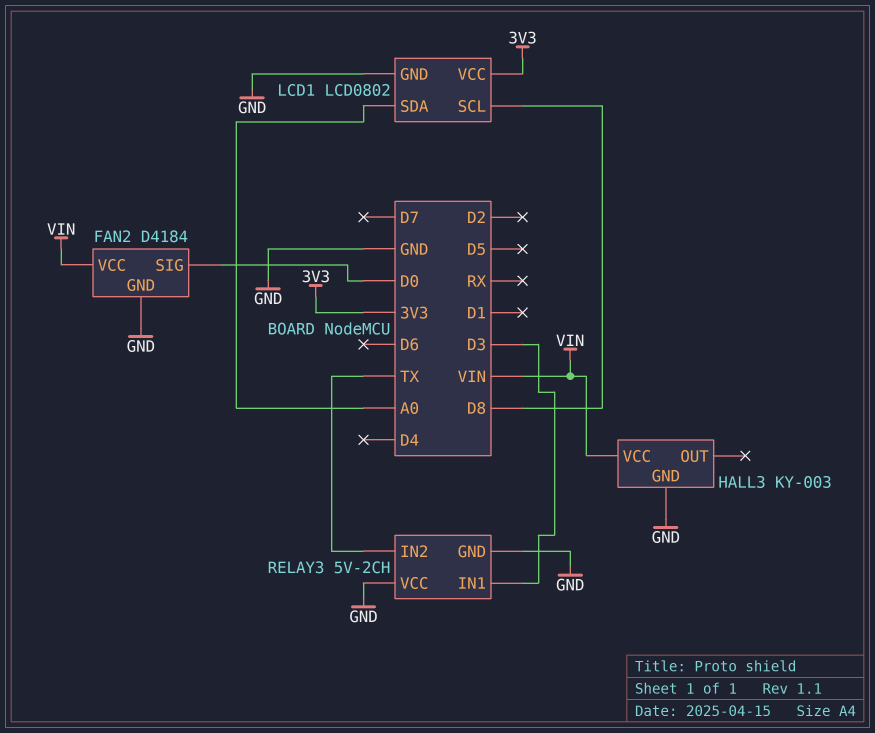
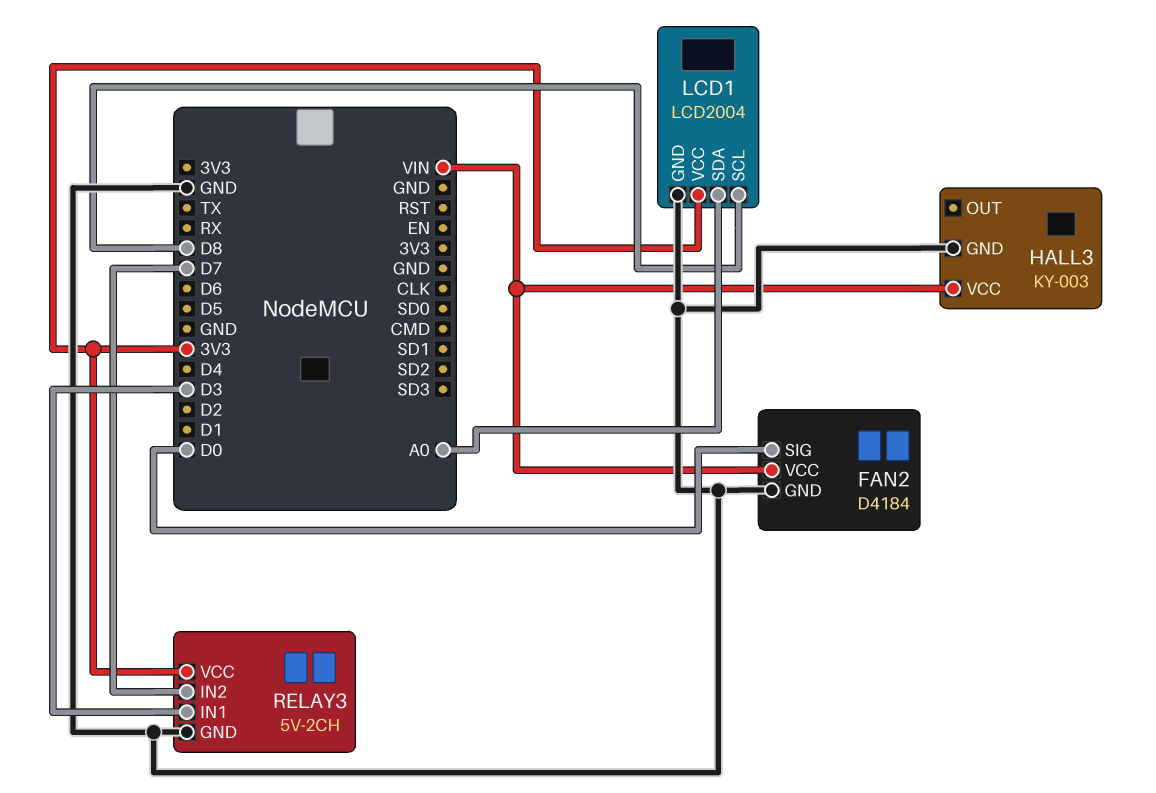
LCD1: LCD0802 -> LCD2004
RELAY3 pin IN2: TX -> D7
RELAY3 pin VCC: GND -> 3V3

